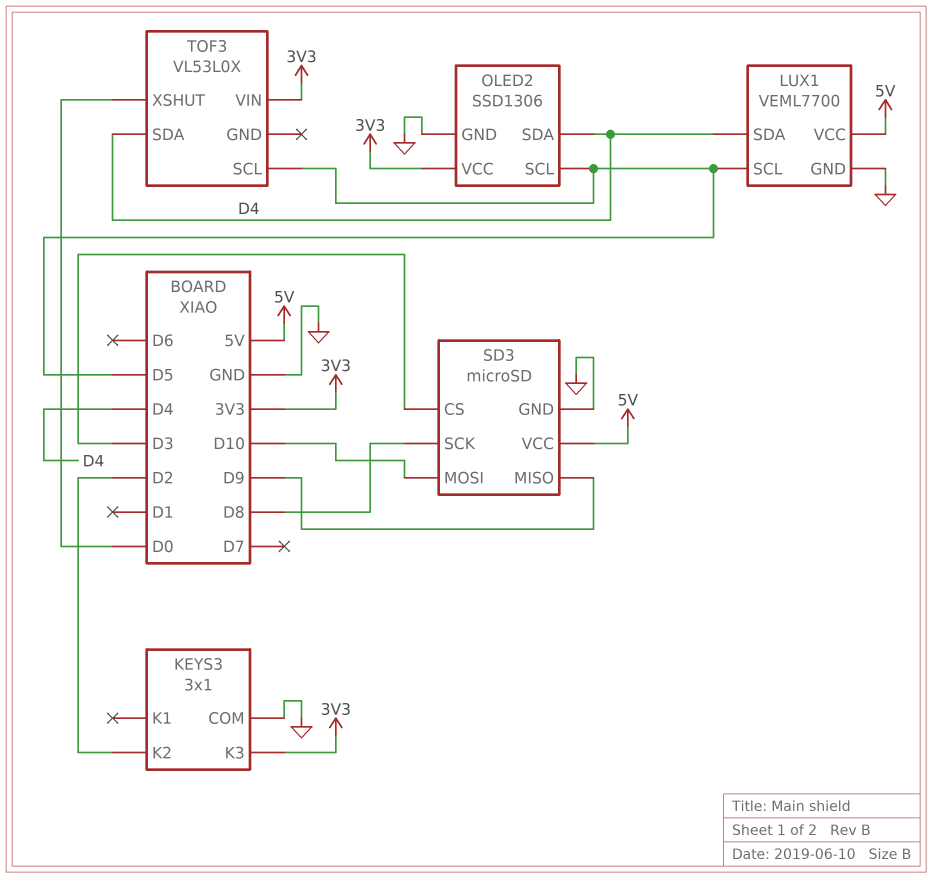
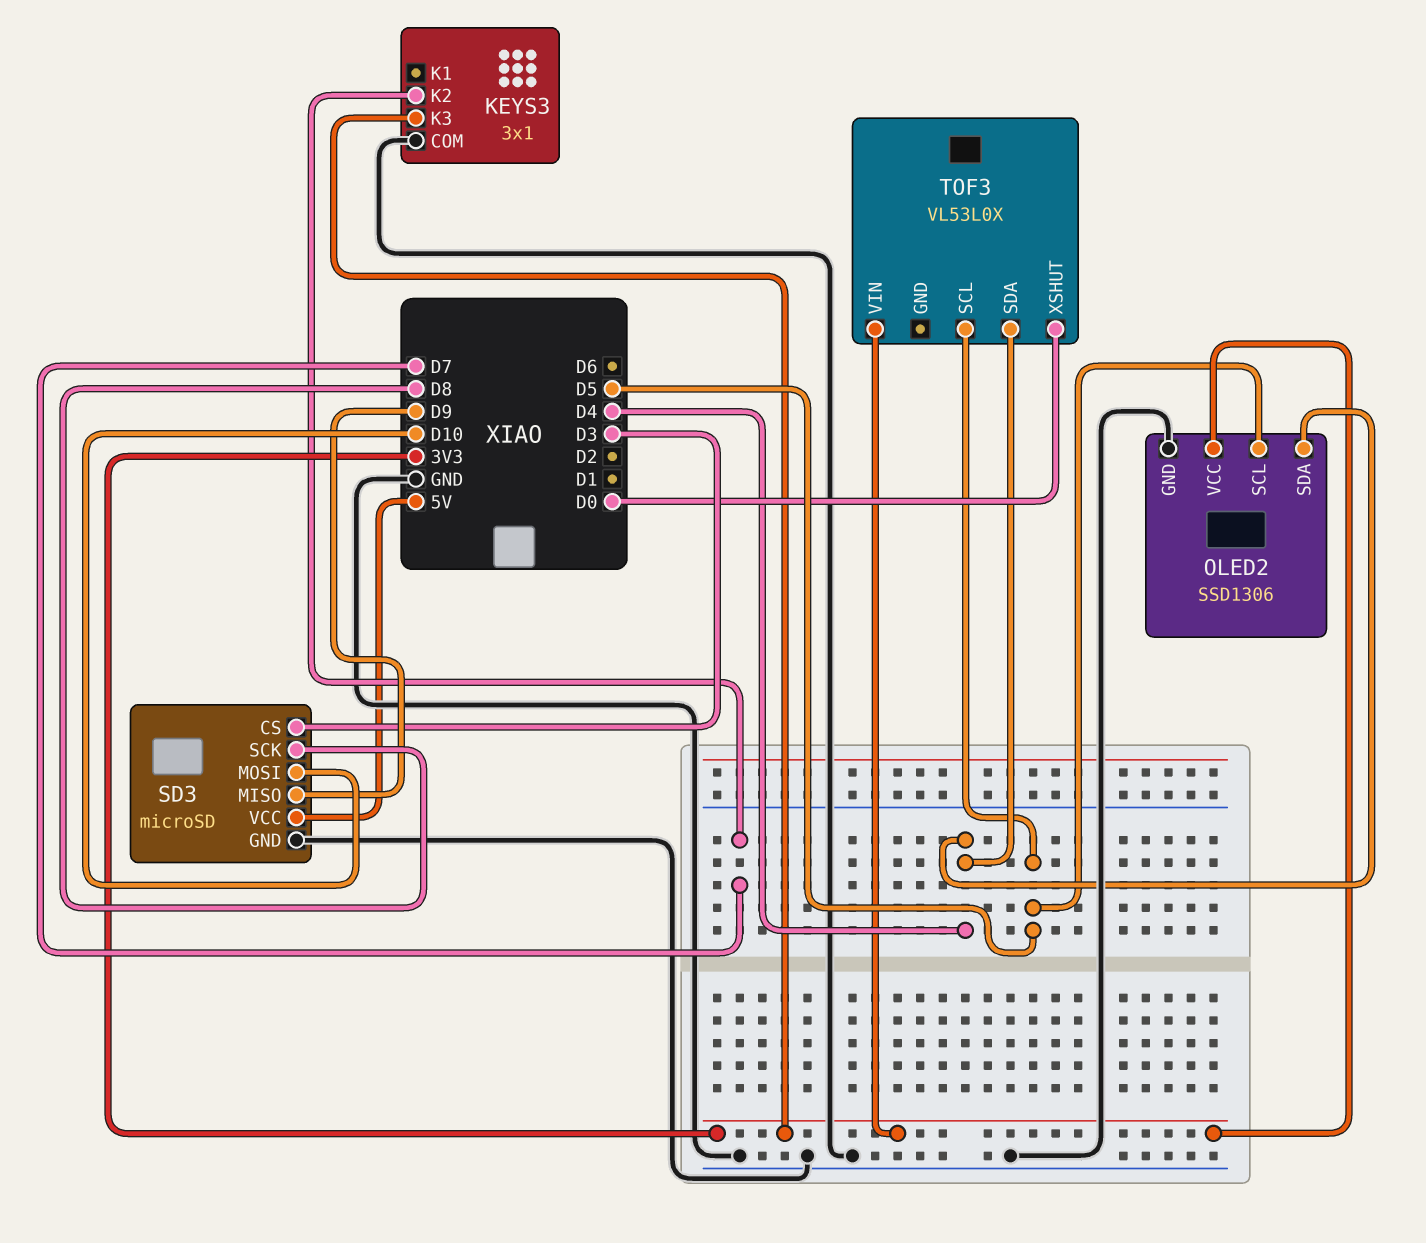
KEYS3 pin K2: D2 -> D7
LUX1: VEML7700 -> none
LUX1 pin GND: GND -> none
LUX1 pin SCL: D5 -> none
LUX1 pin SDA: D4 -> none
LUX1 pin VCC: 5V -> none

